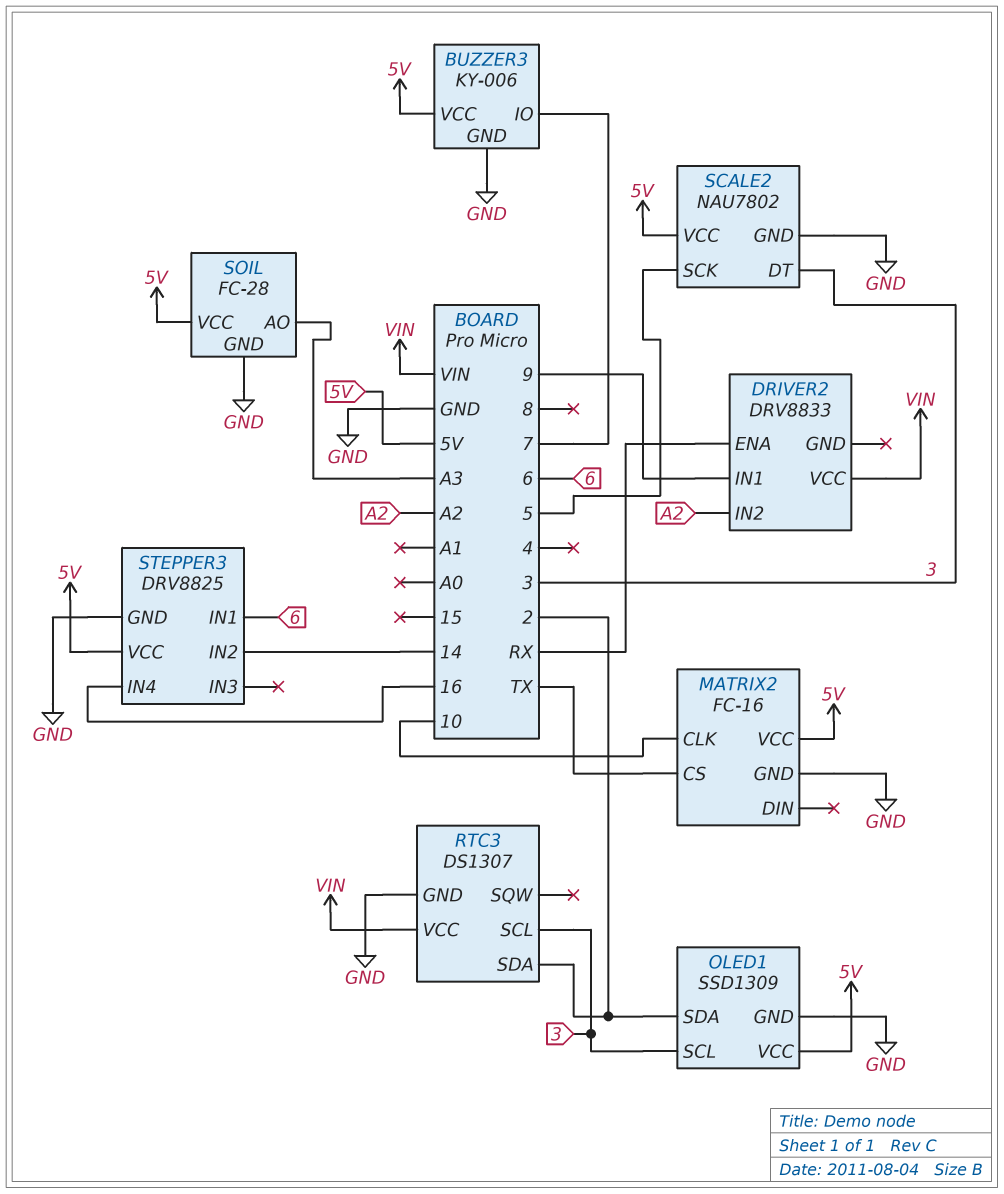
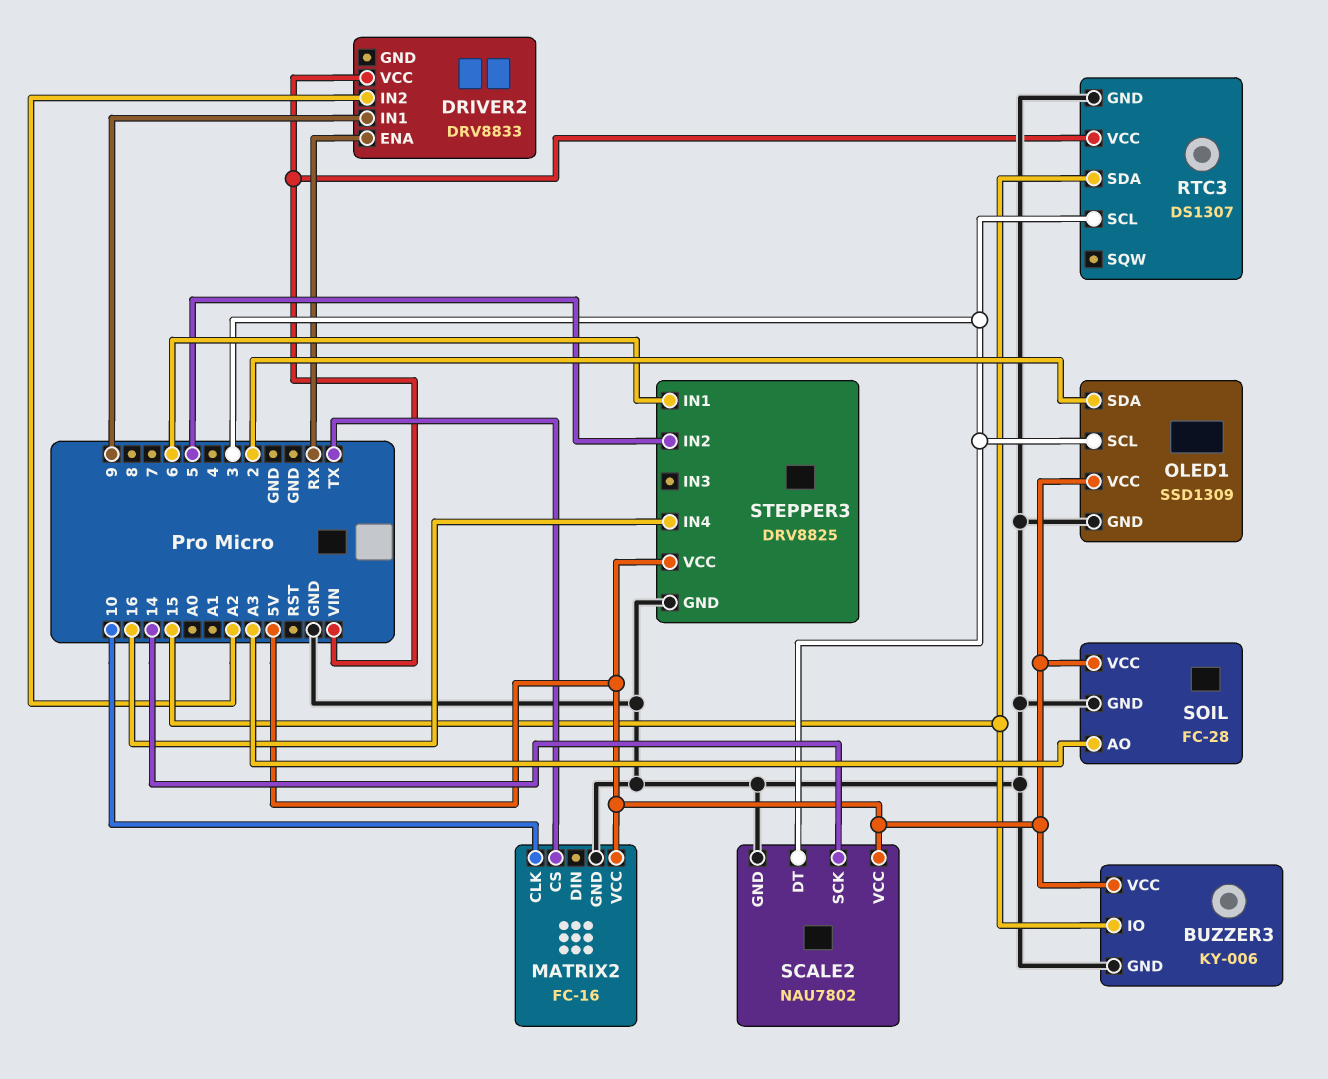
BUZZER3 pin IO: 7 -> 15
RTC3 pin SDA: 2 -> 15
SCALE2 pin SCK: 5 -> 14
STEPPER3 pin IN2: 14 -> 5

